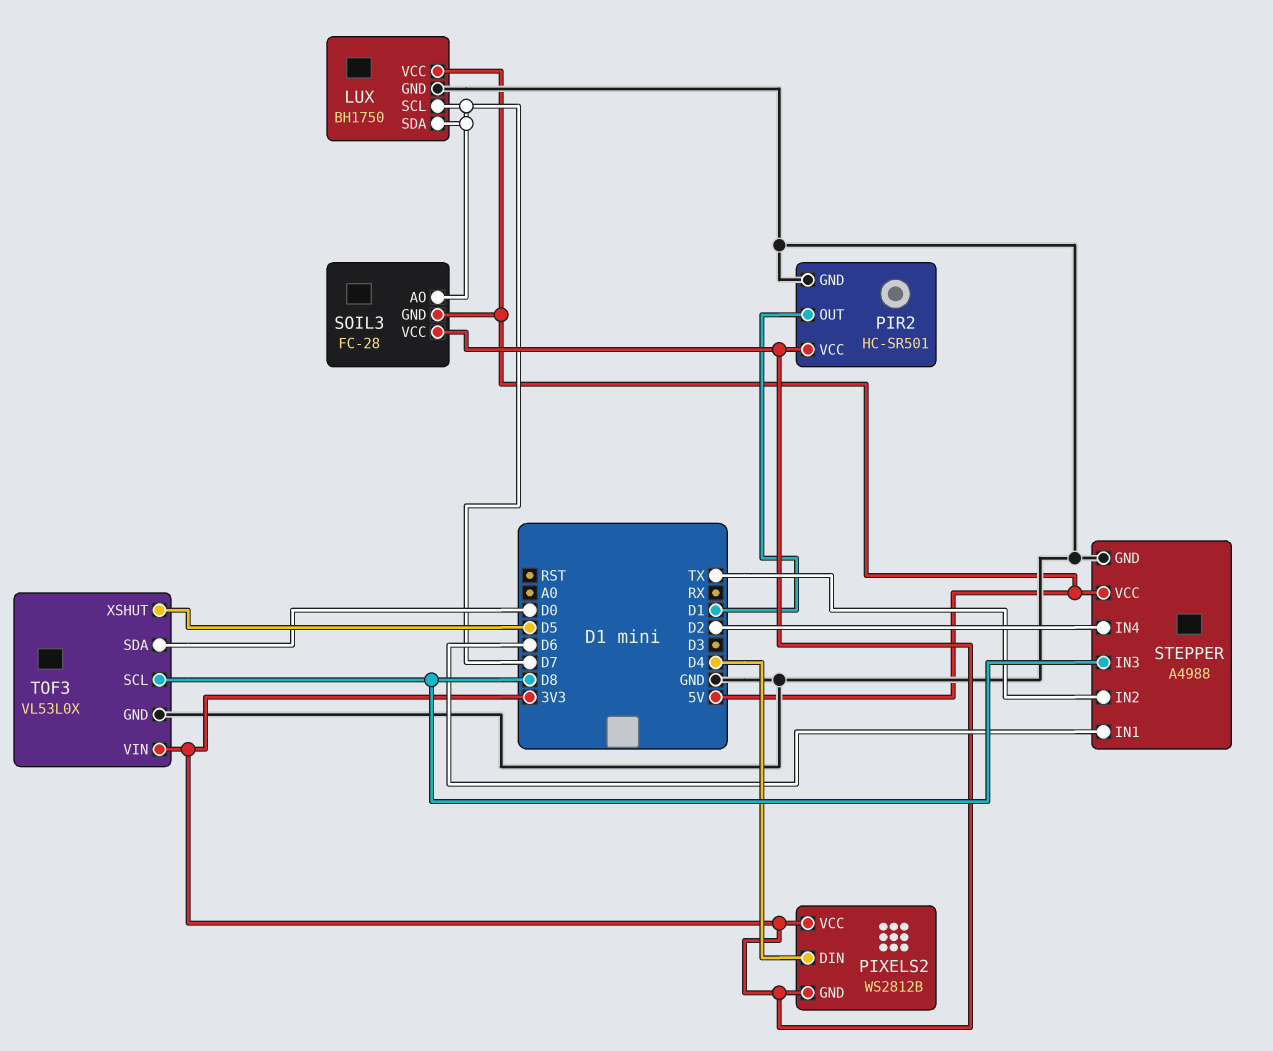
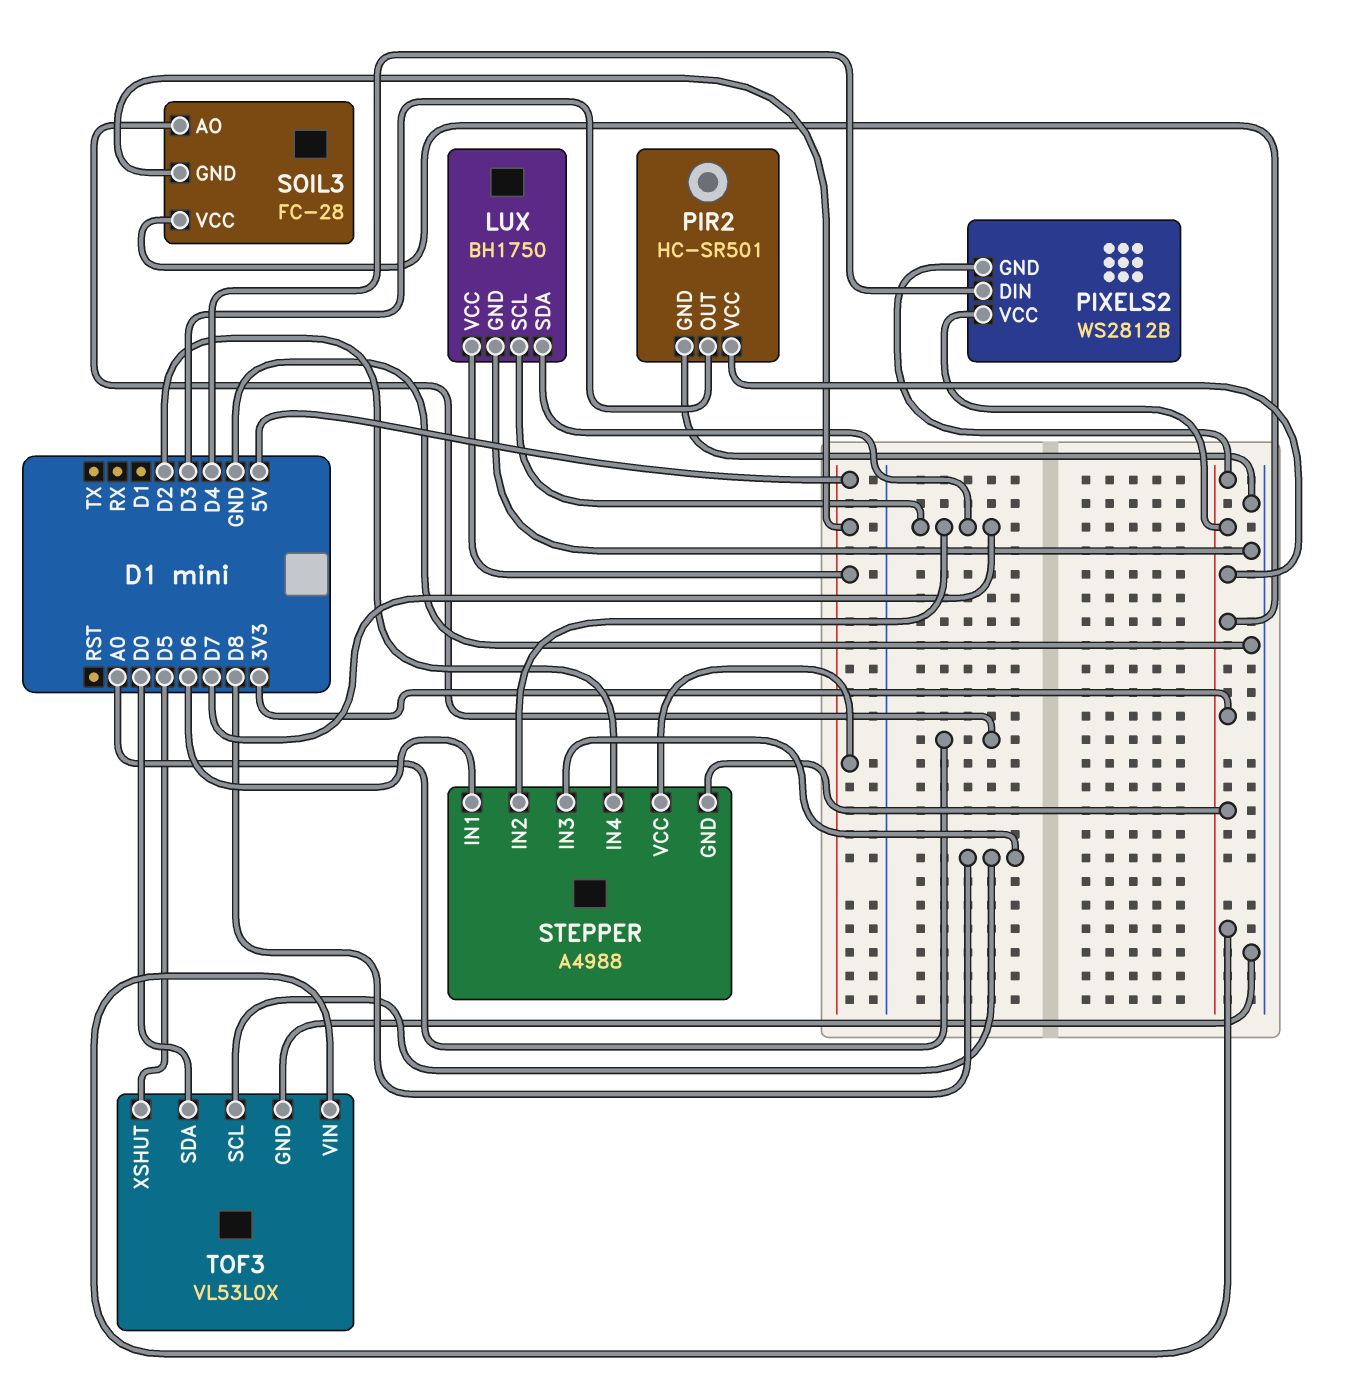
PIR2 pin OUT: D1 -> D3
SOIL3 pin AO: D7 -> A0
STEPPER pin GND: GND -> 3V3
STEPPER pin IN2: TX -> D7

